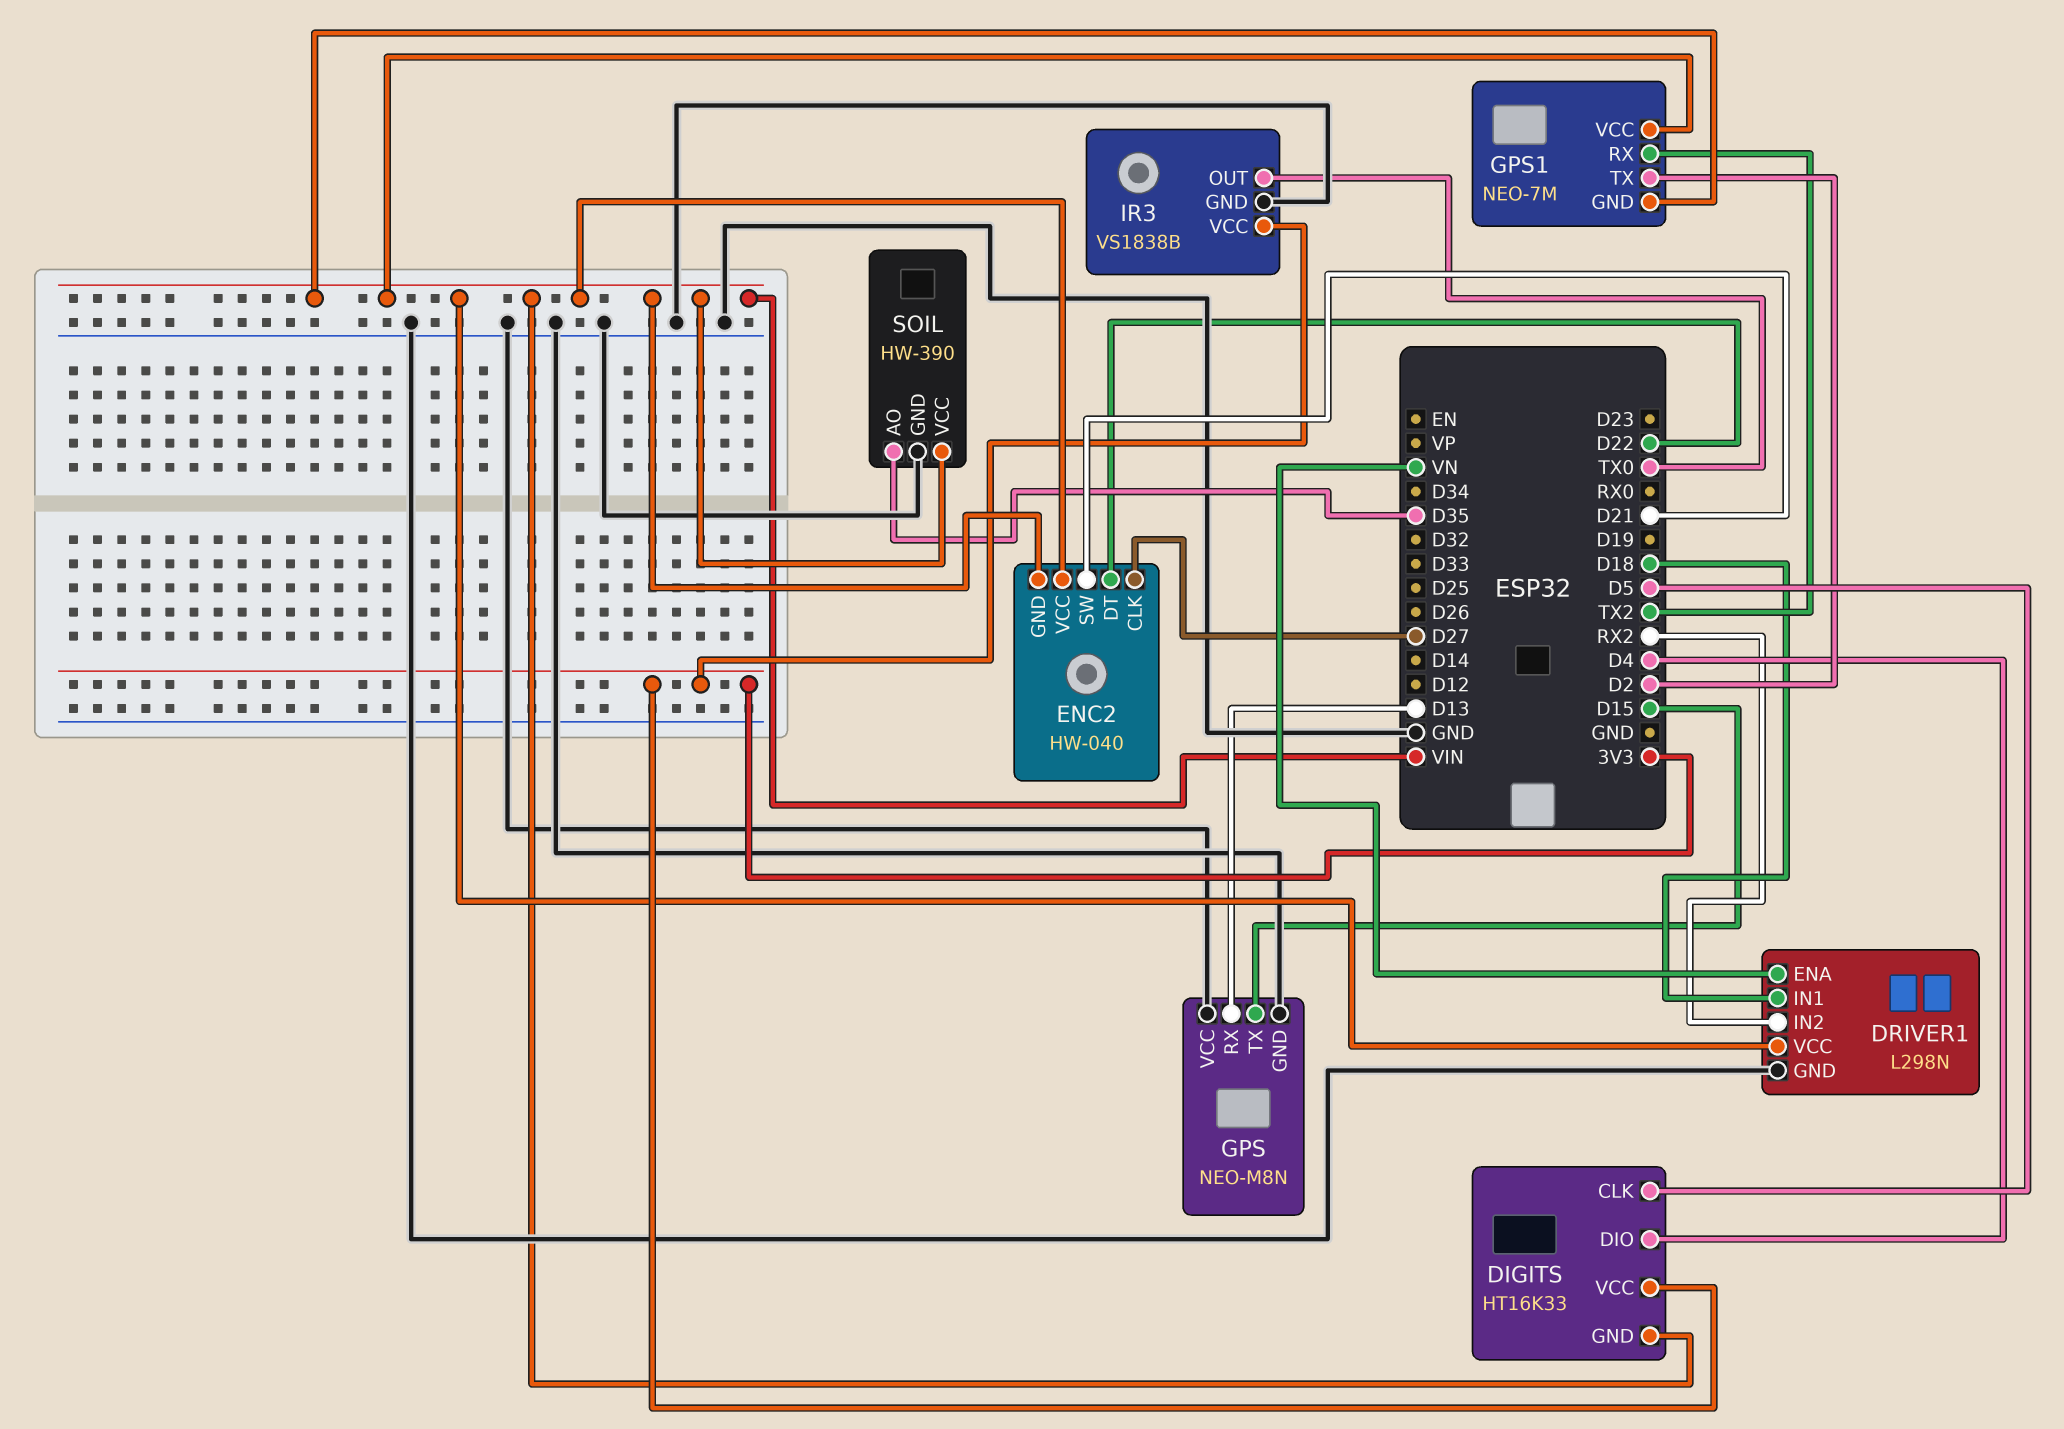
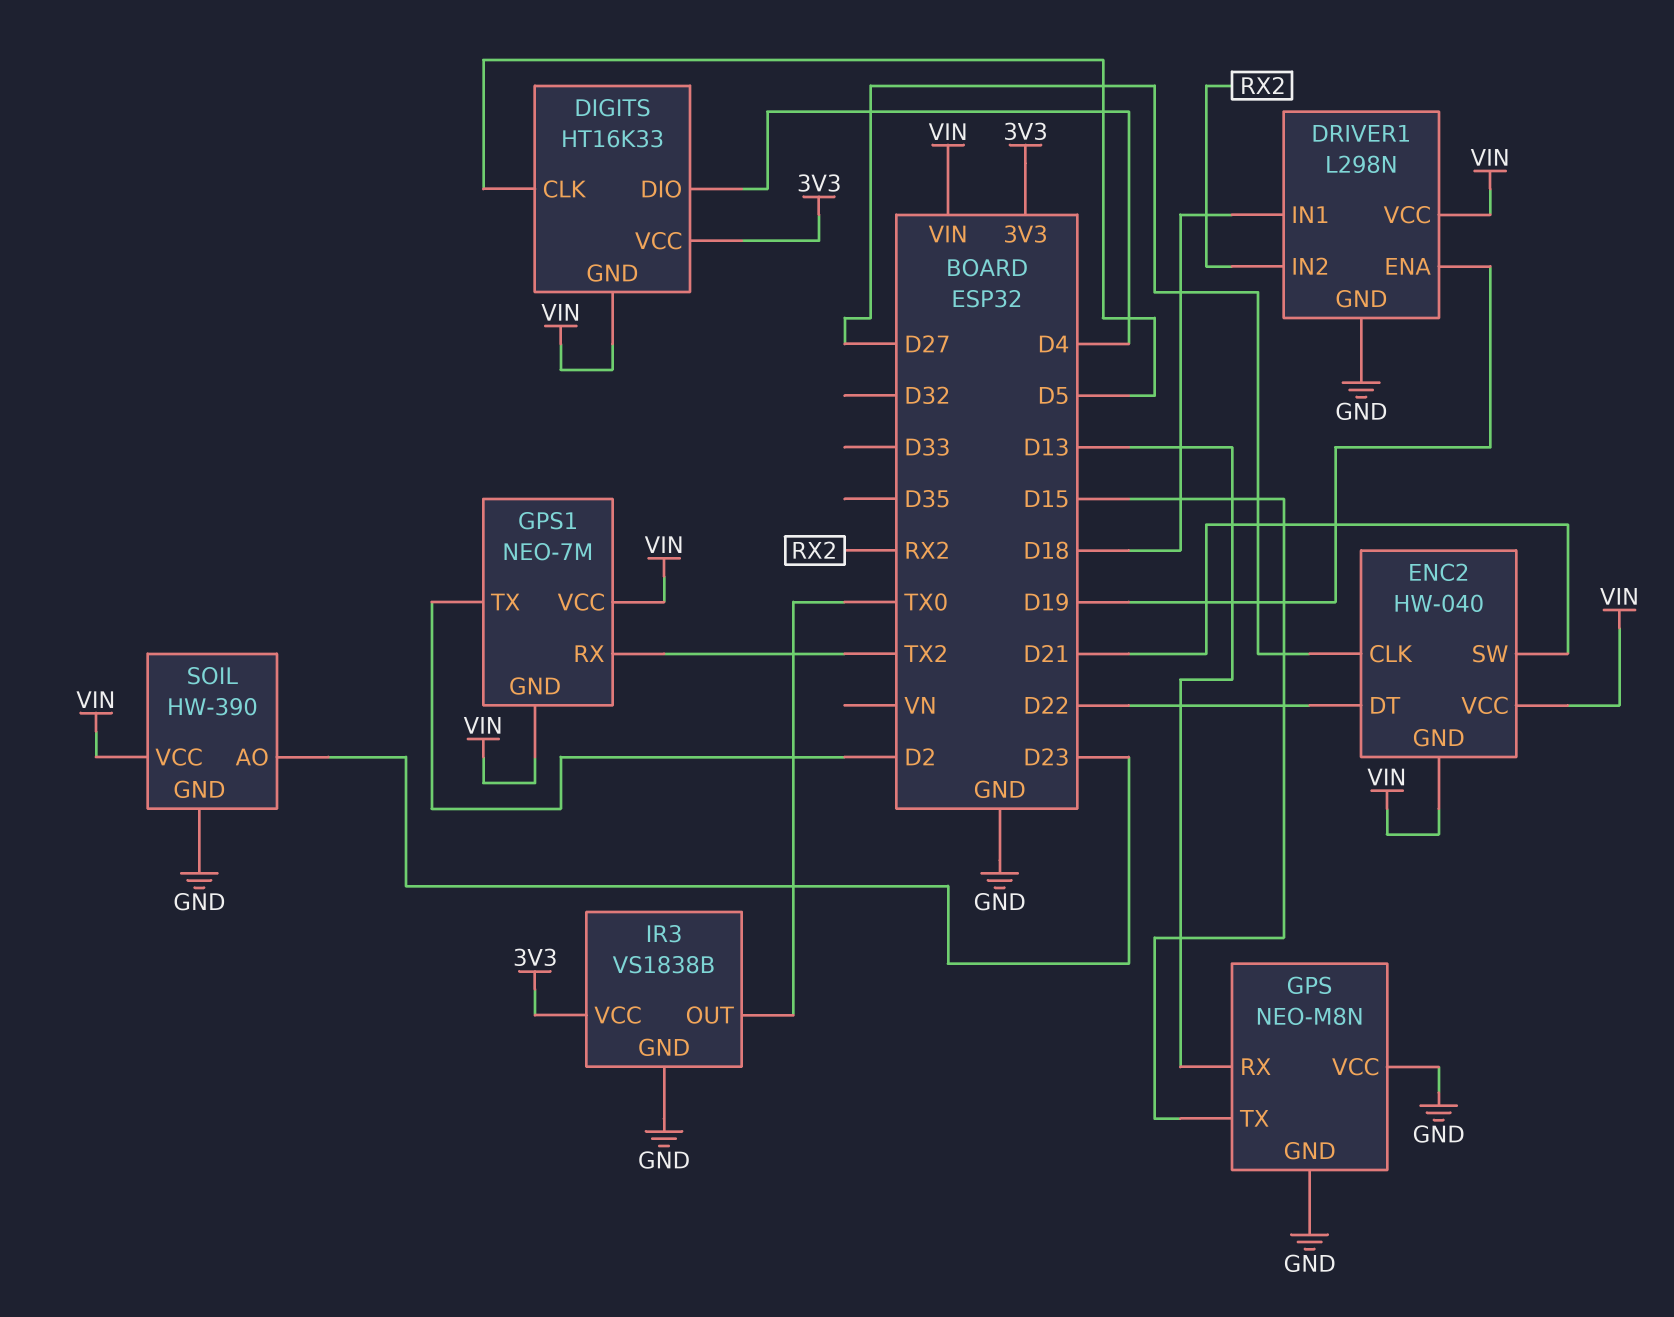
DRIVER1 pin ENA: VN -> D19
SOIL pin AO: D35 -> D23

